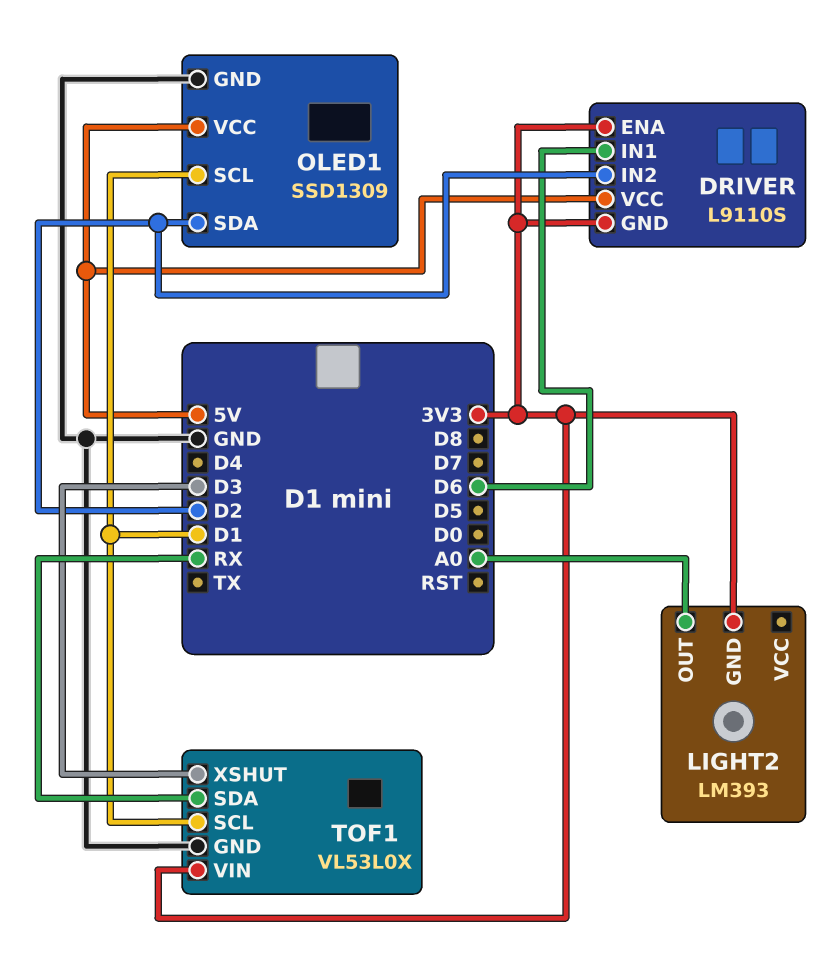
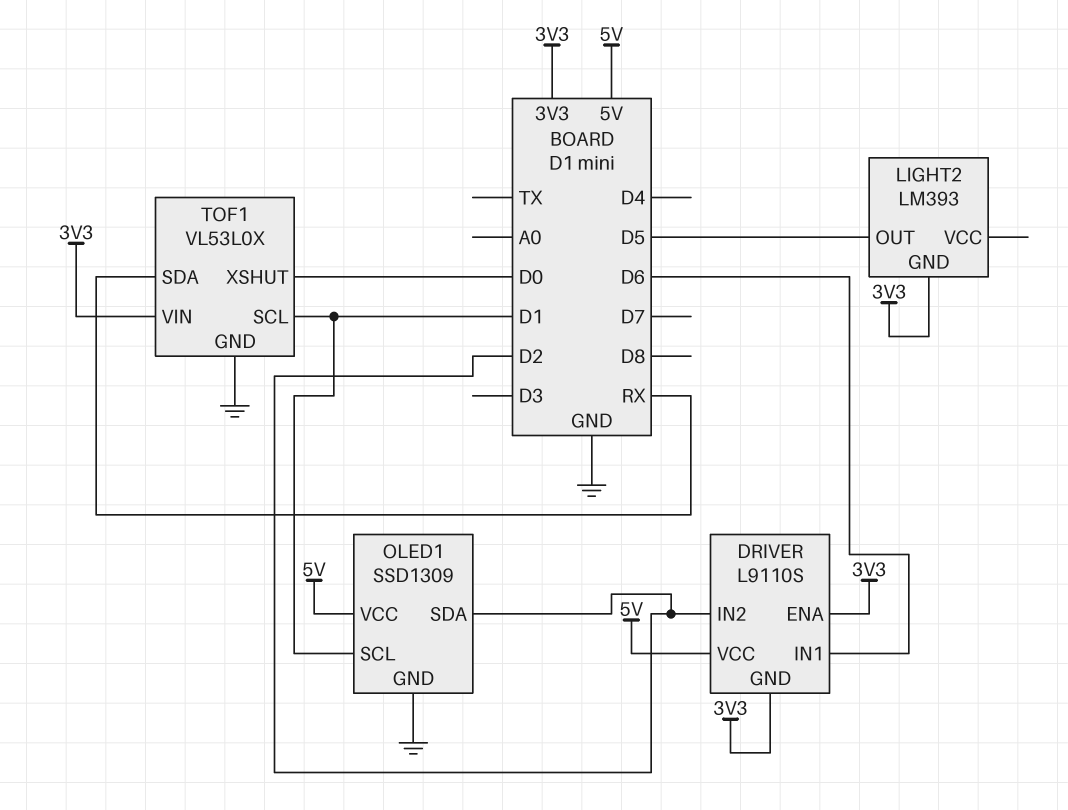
LIGHT2 pin OUT: A0 -> D5
TOF1 pin XSHUT: D3 -> D0

